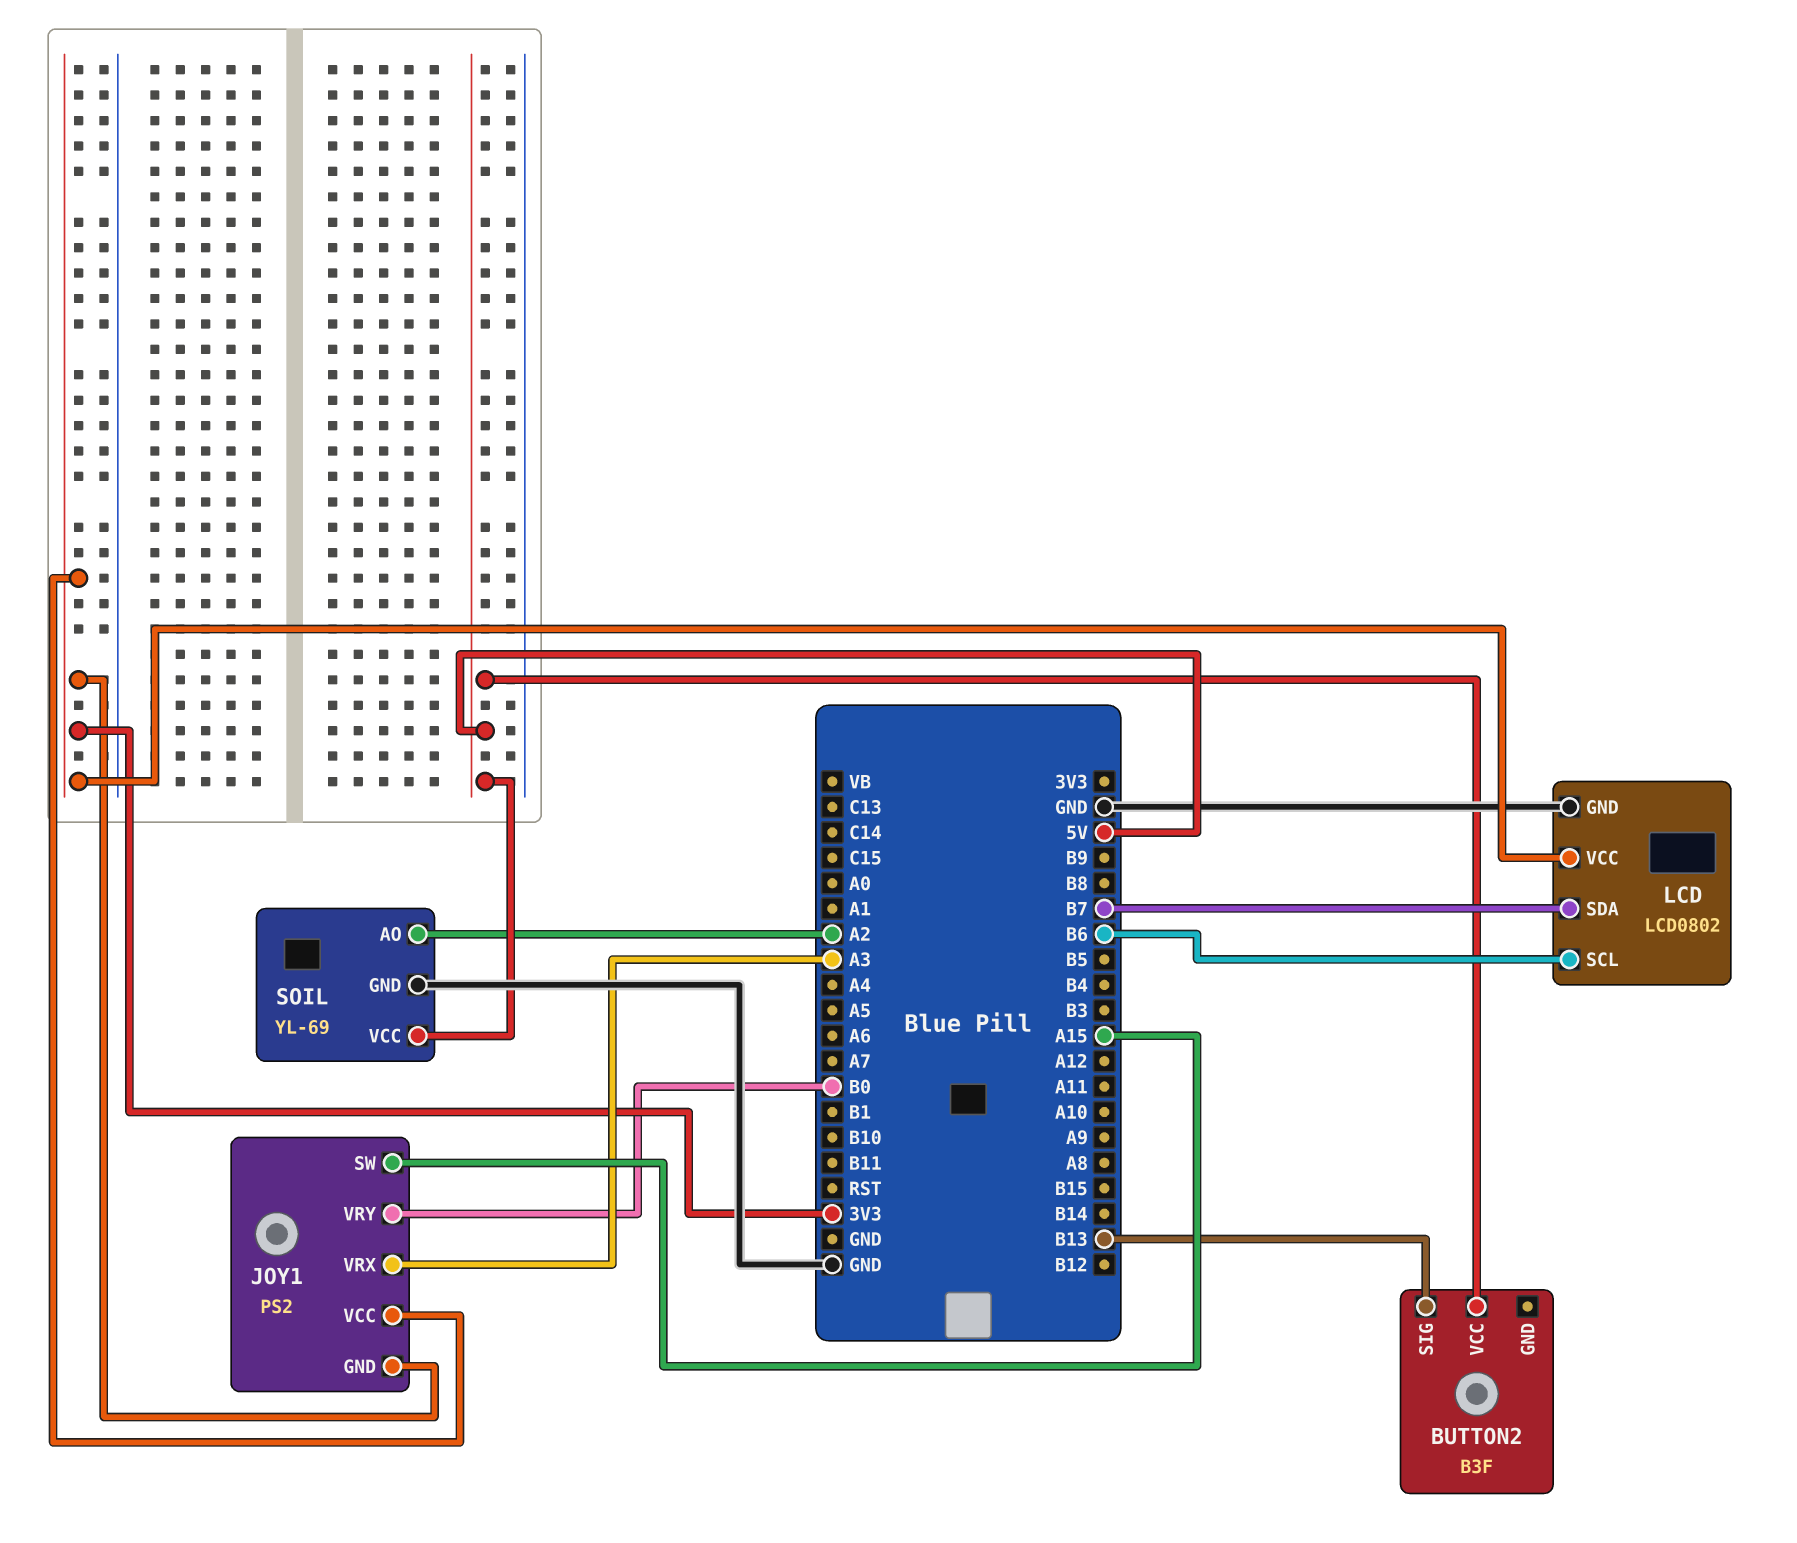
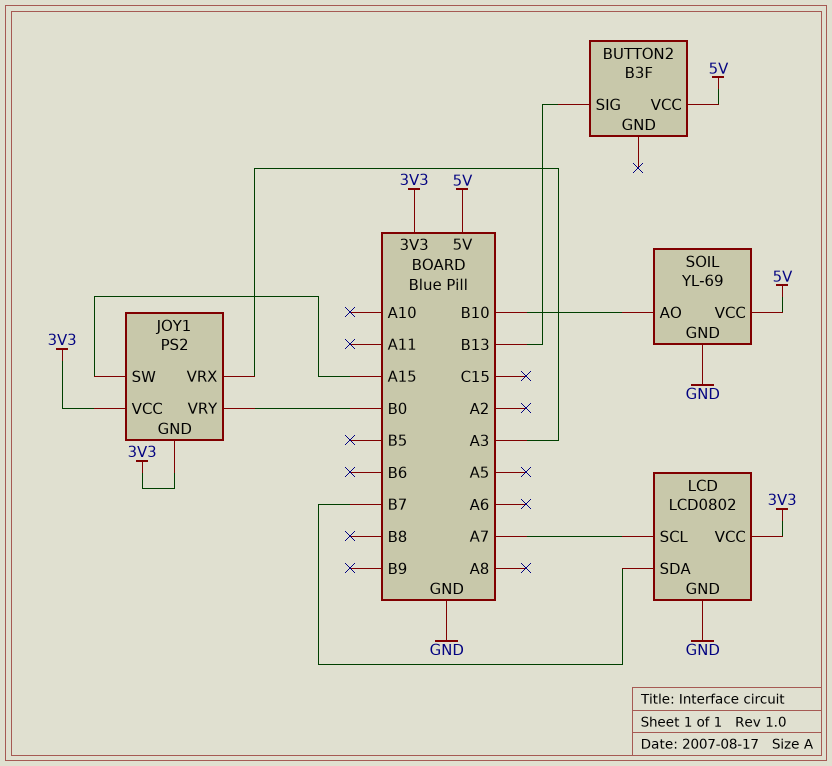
LCD pin SCL: B6 -> A7
SOIL pin AO: A2 -> B10

